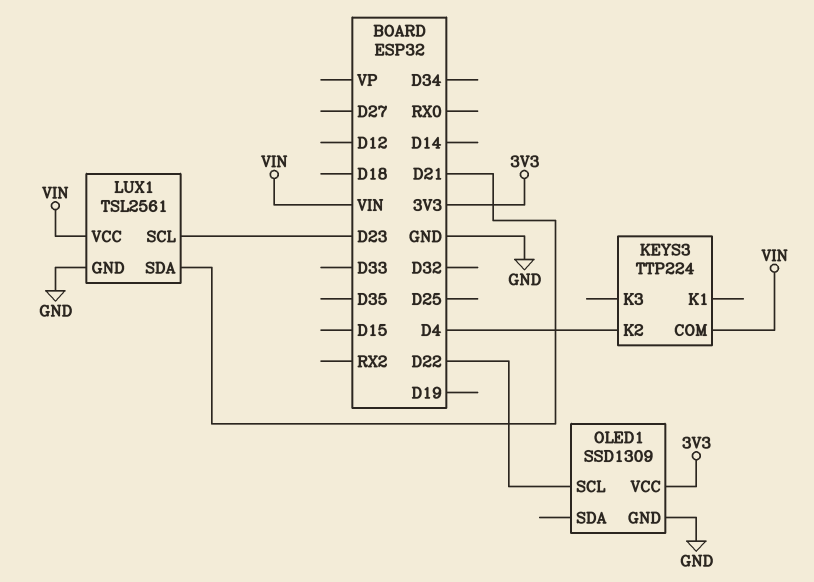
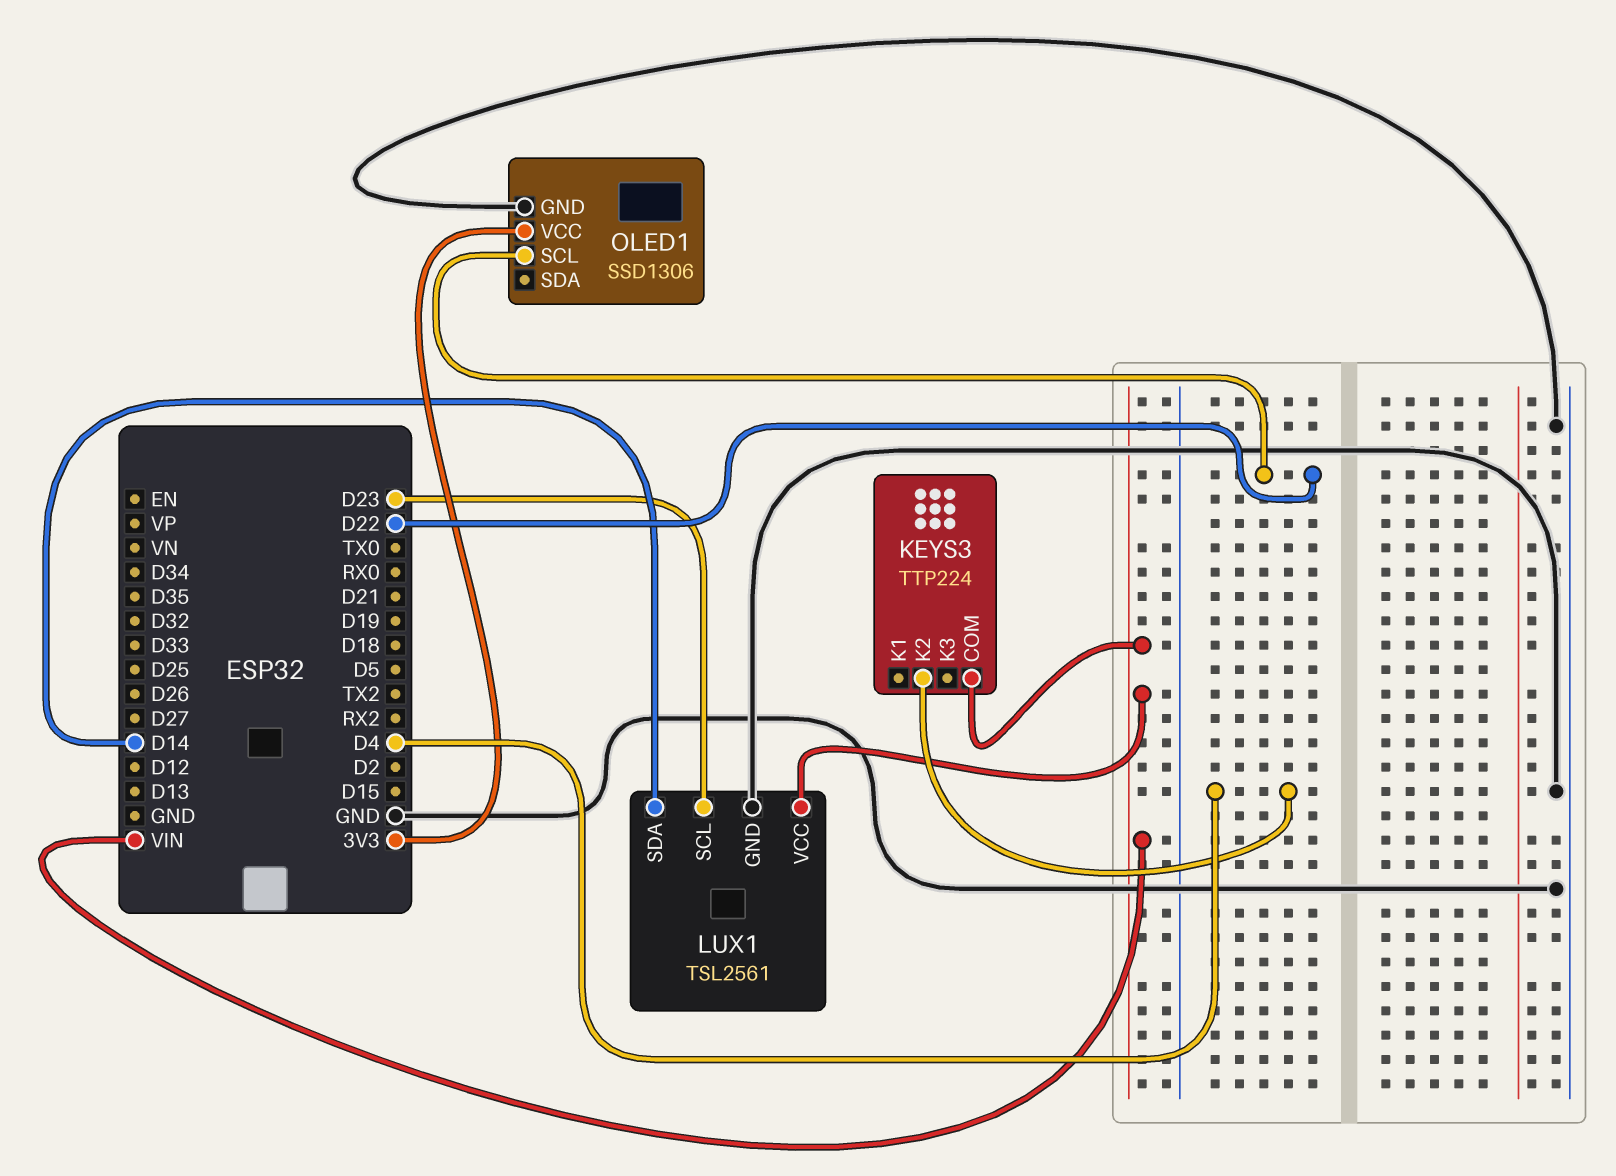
LUX1 pin SDA: D21 -> D14
OLED1: SSD1309 -> SSD1306

